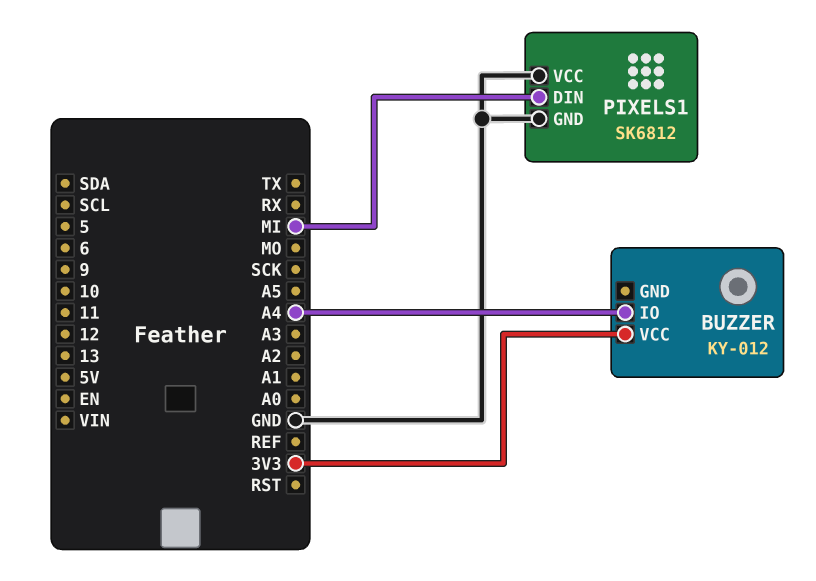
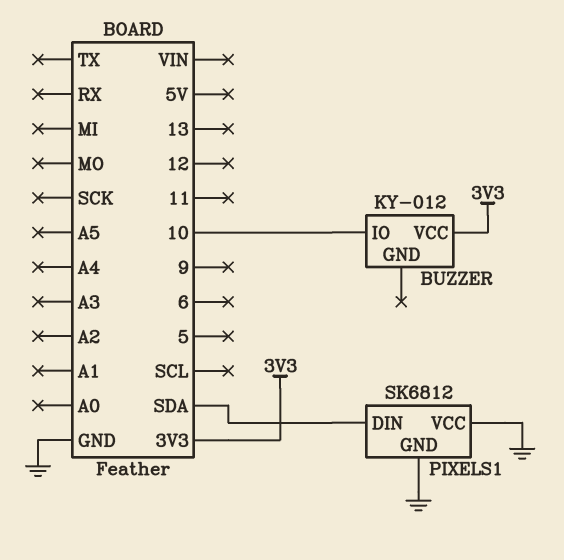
BUZZER pin IO: A4 -> 10
PIXELS1 pin DIN: MI -> SDA

